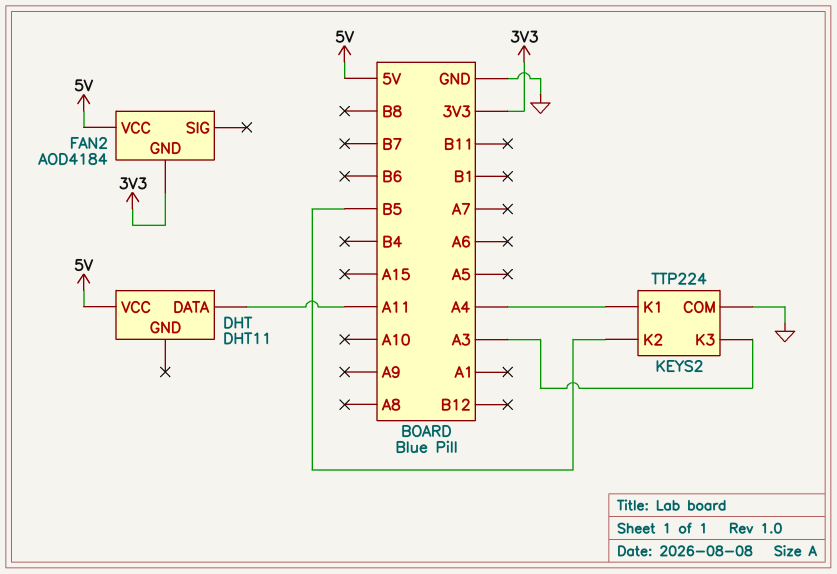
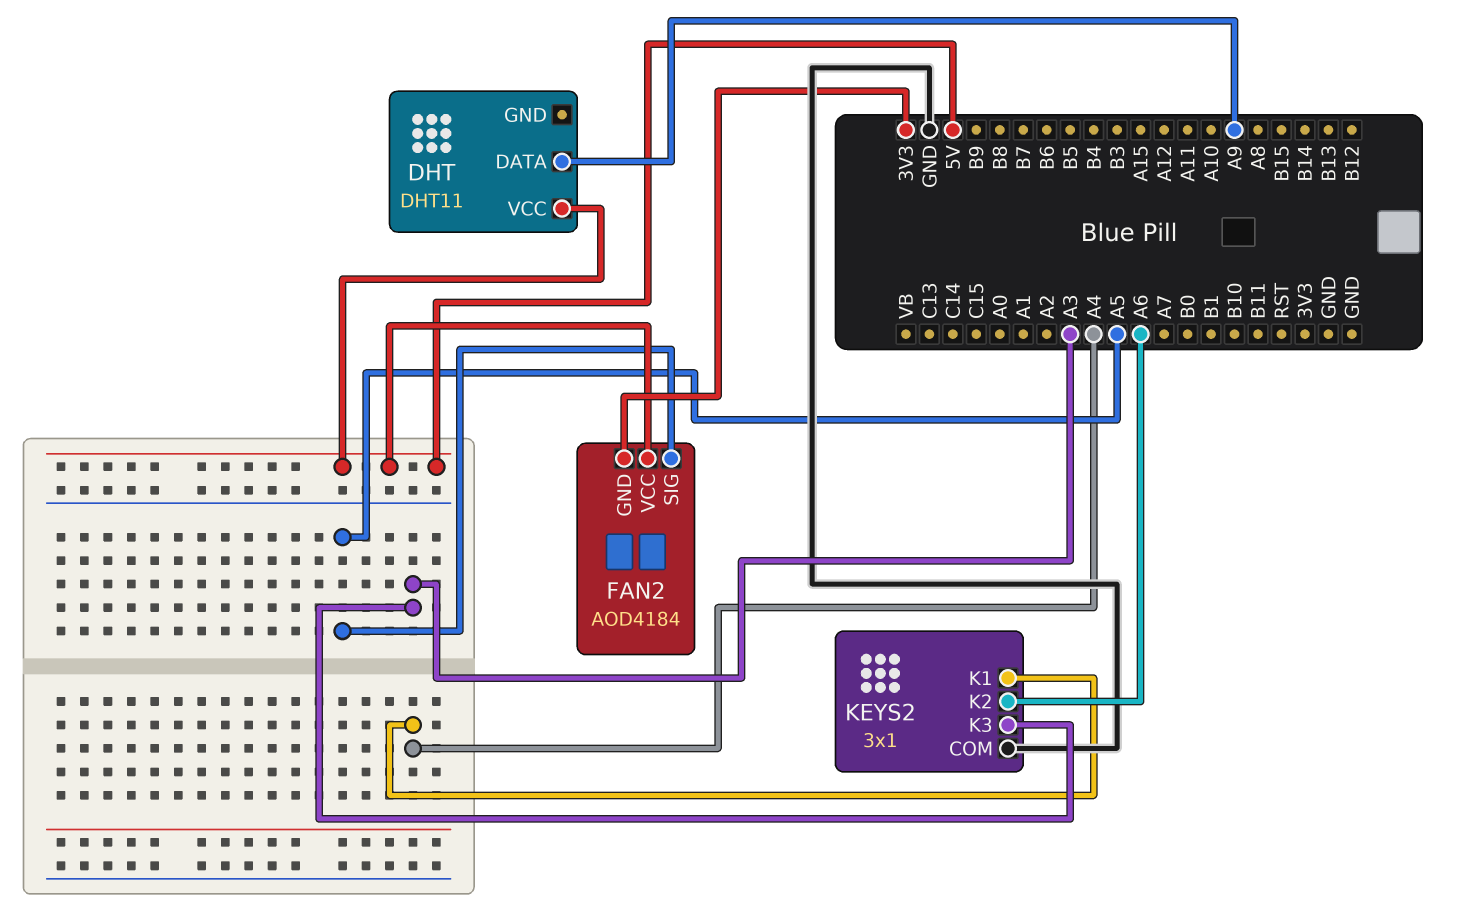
DHT pin DATA: A11 -> A9
FAN2 pin SIG: none -> A5
KEYS2: TTP224 -> 3x1
KEYS2 pin K2: B5 -> A6

